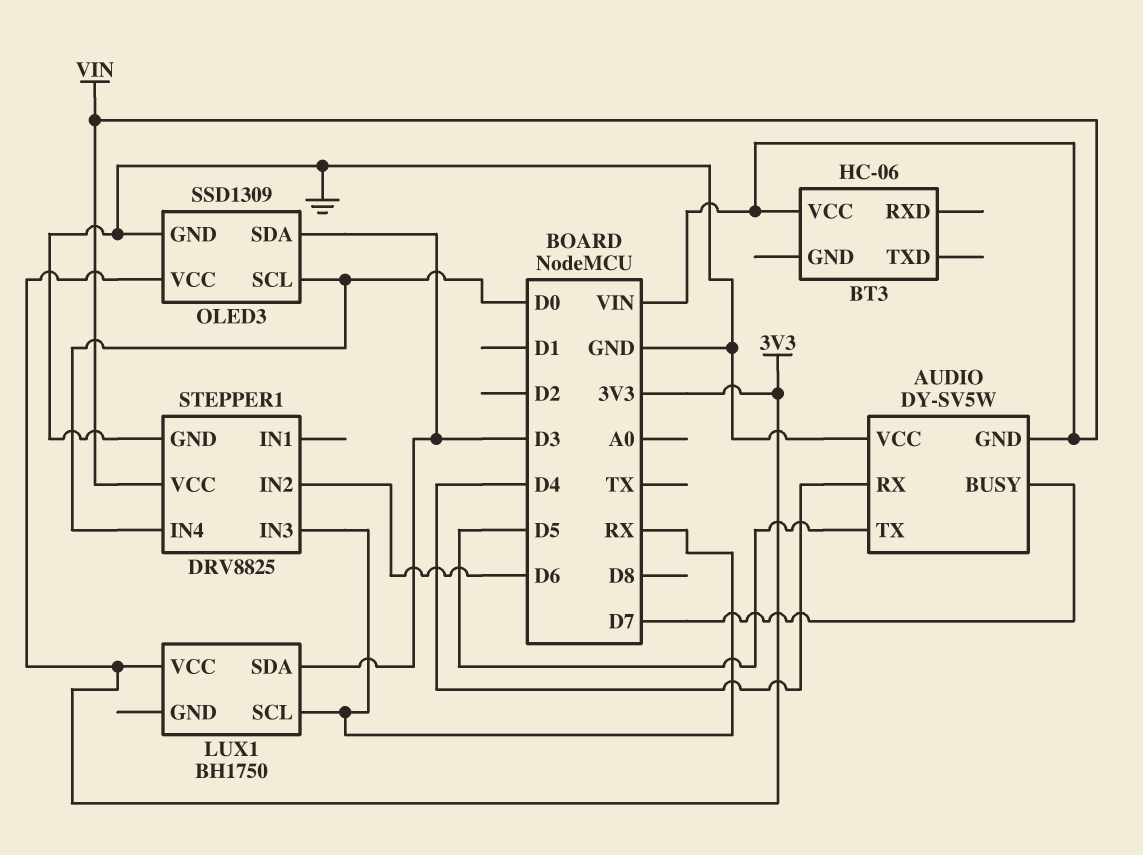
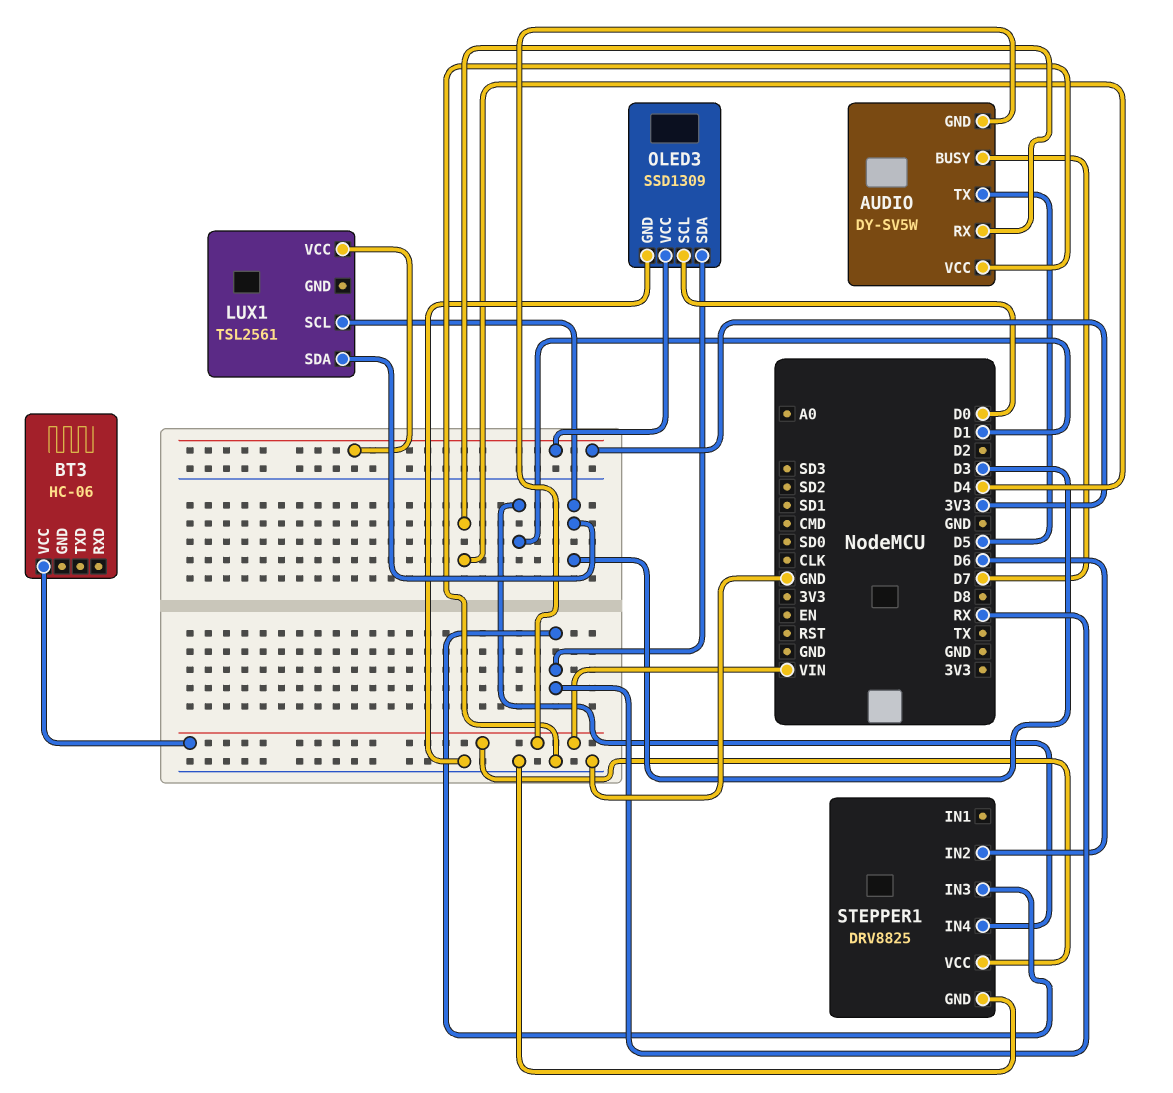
LUX1: BH1750 -> TSL2561
LUX1 pin SCL: RX -> D3
OLED3 pin SDA: D3 -> RX
STEPPER1 pin IN4: D0 -> D1

